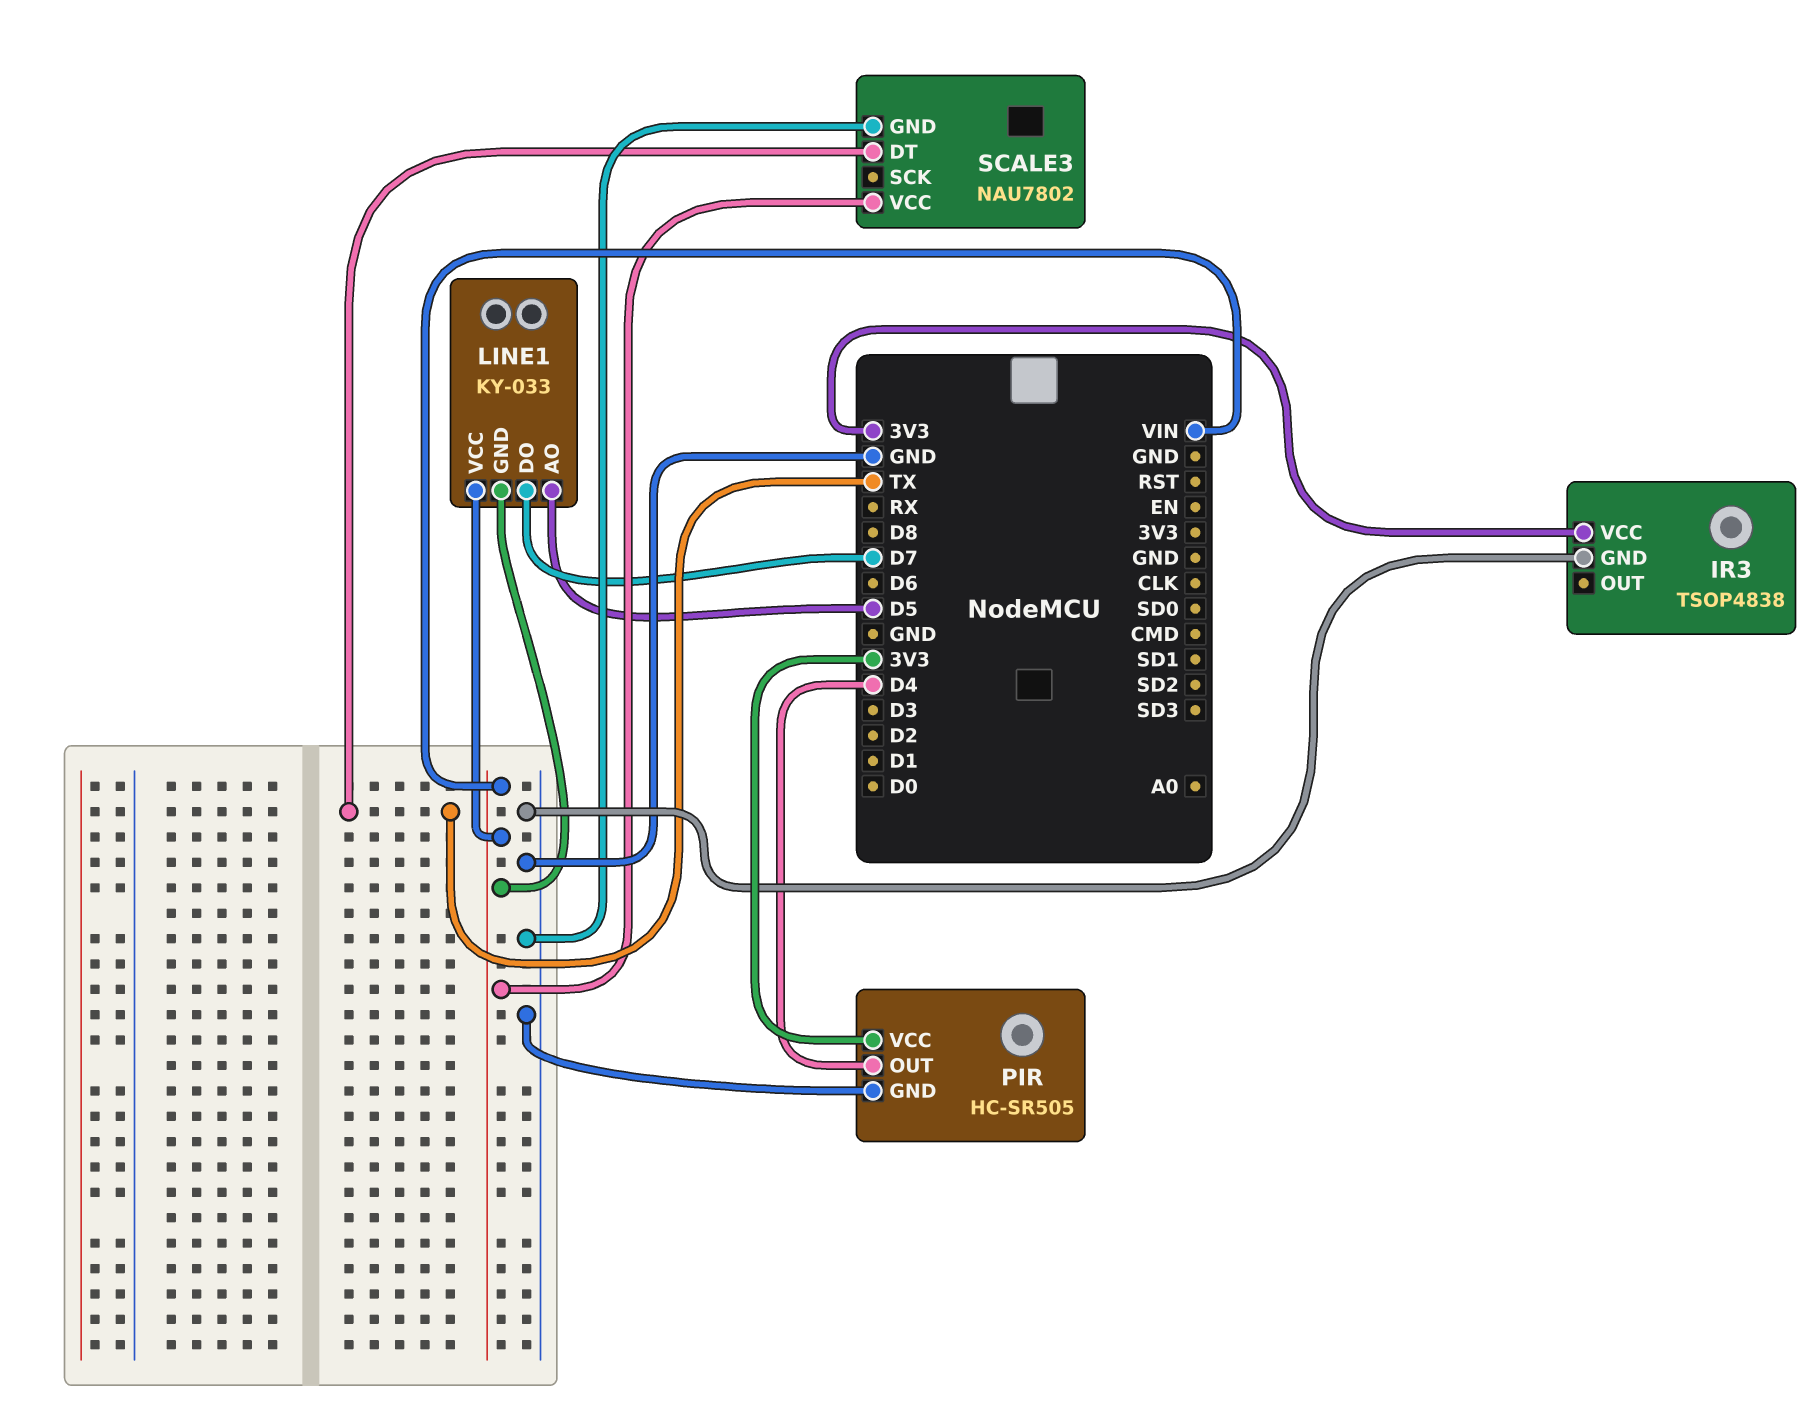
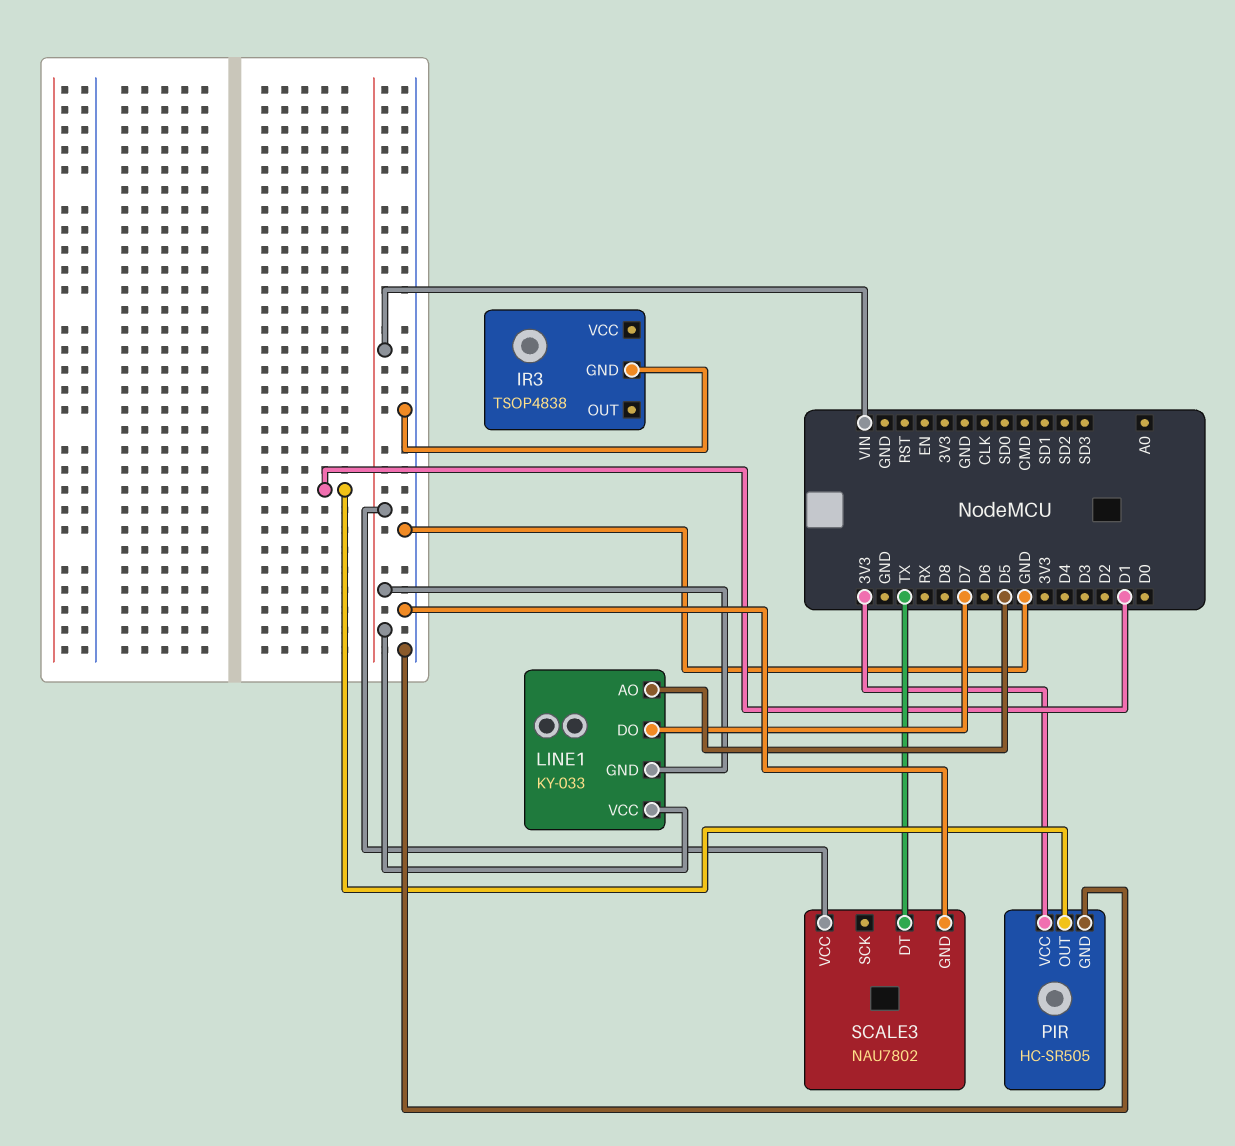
IR3 pin VCC: 3V3 -> none
PIR pin OUT: D4 -> D1

